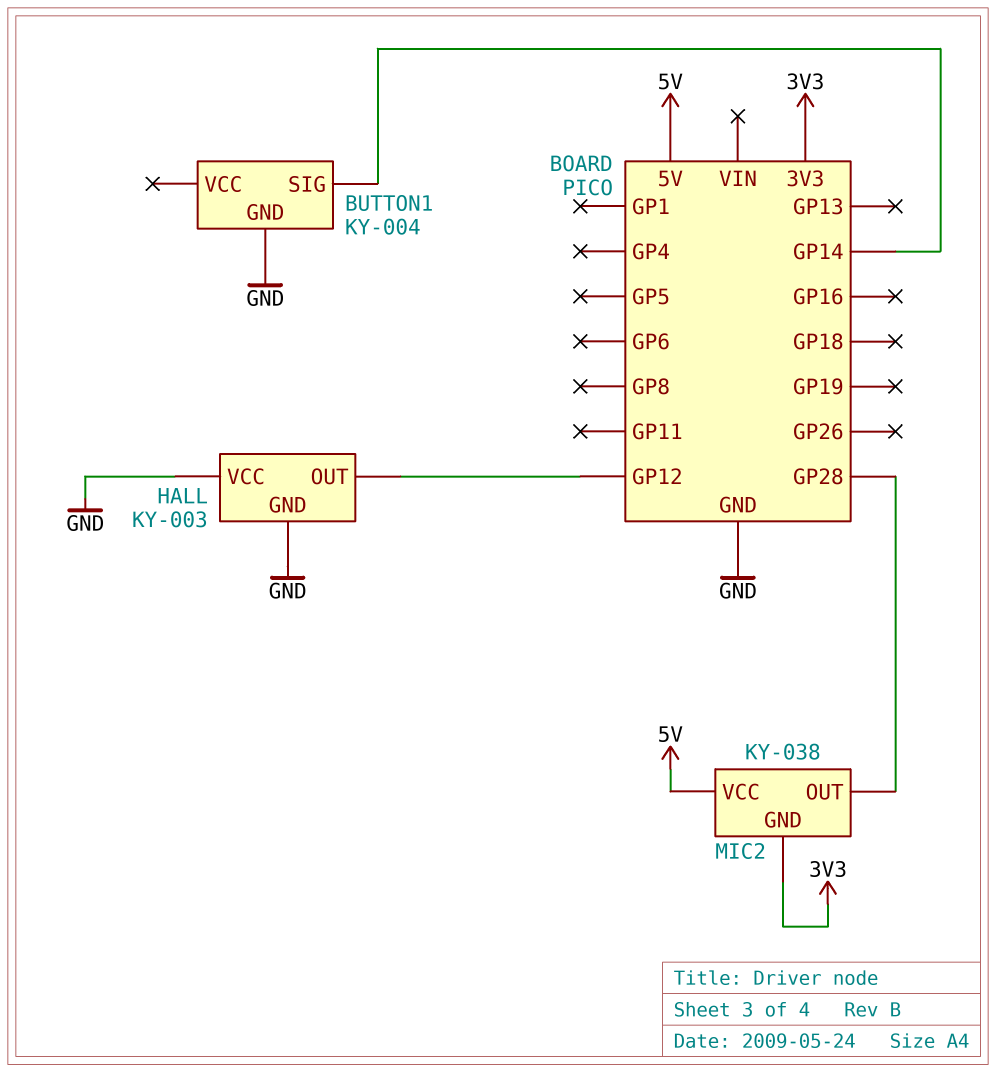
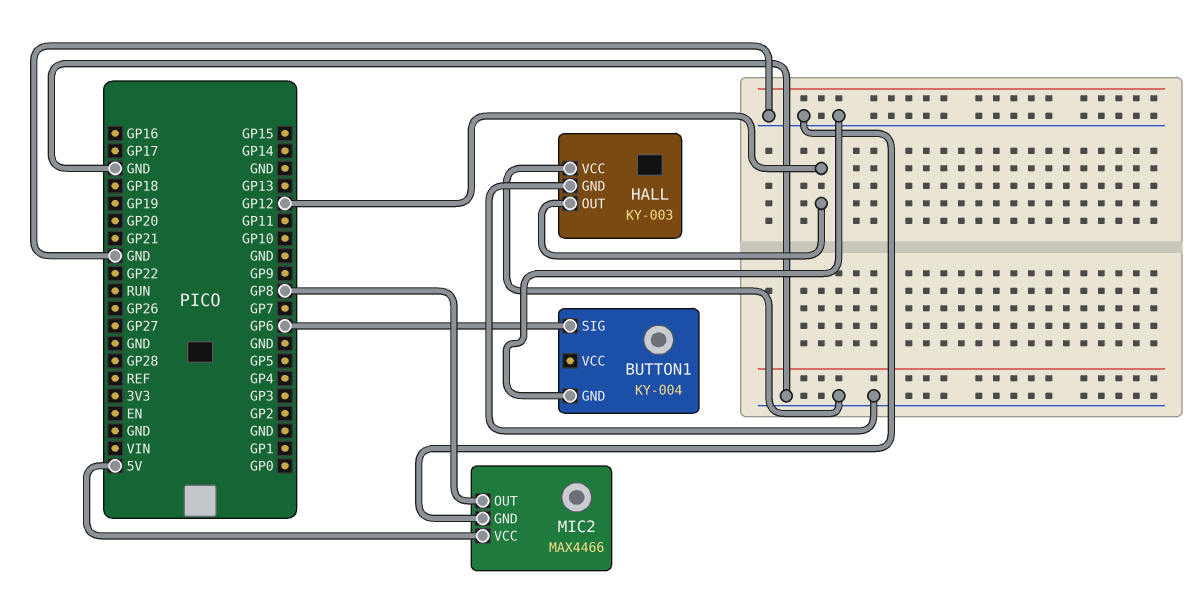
BUTTON1 pin SIG: GP14 -> GP6
MIC2: KY-038 -> MAX4466
MIC2 pin GND: 3V3 -> GND
MIC2 pin OUT: GP28 -> GP8

